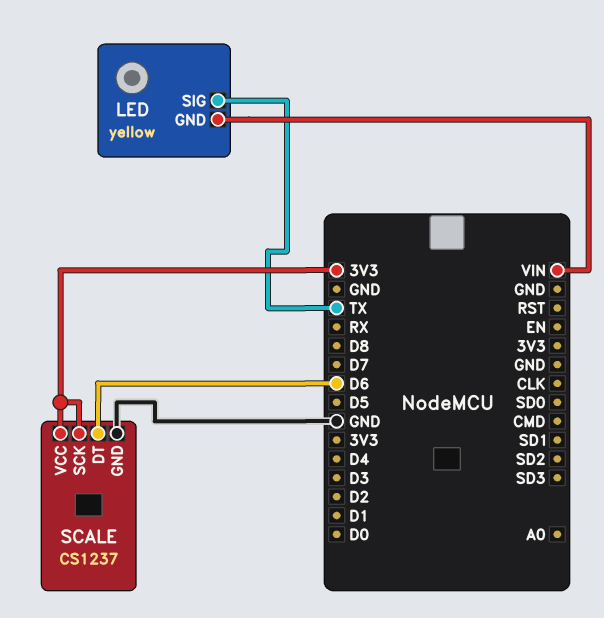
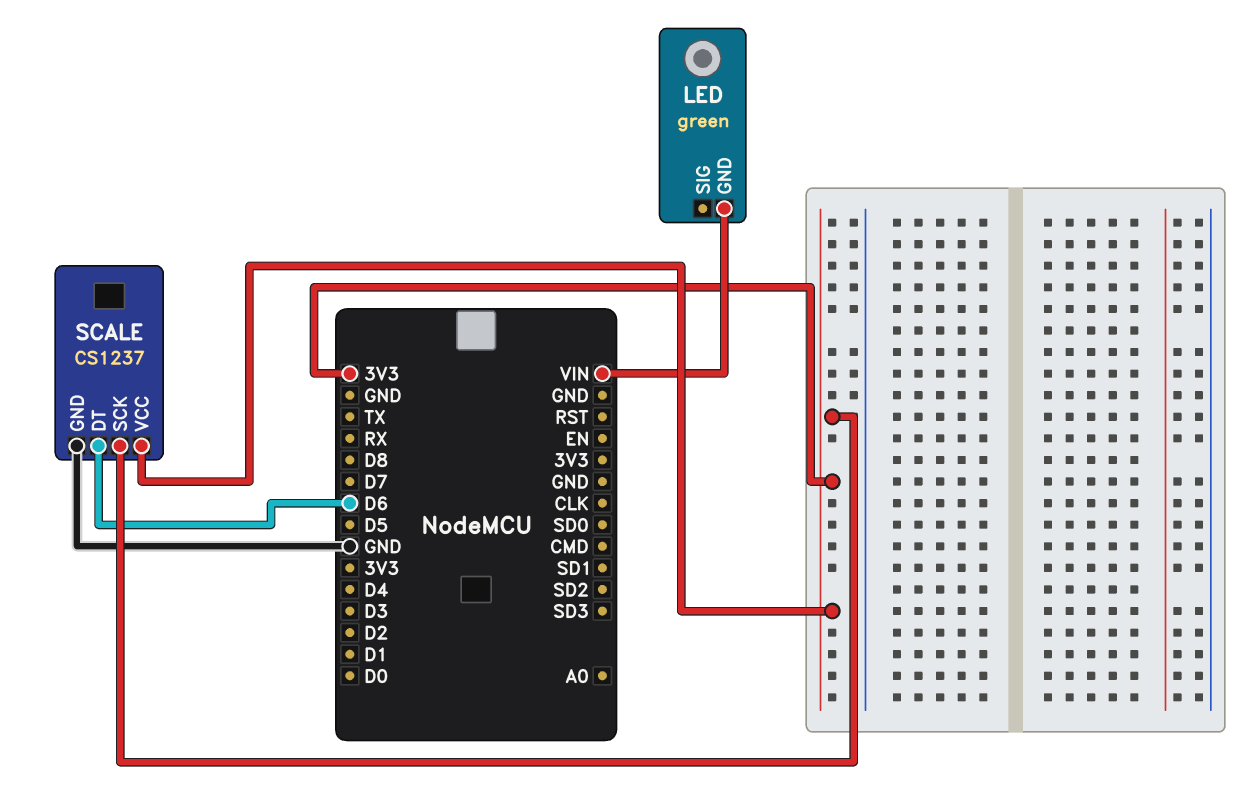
LED: yellow -> green
LED pin SIG: TX -> none

